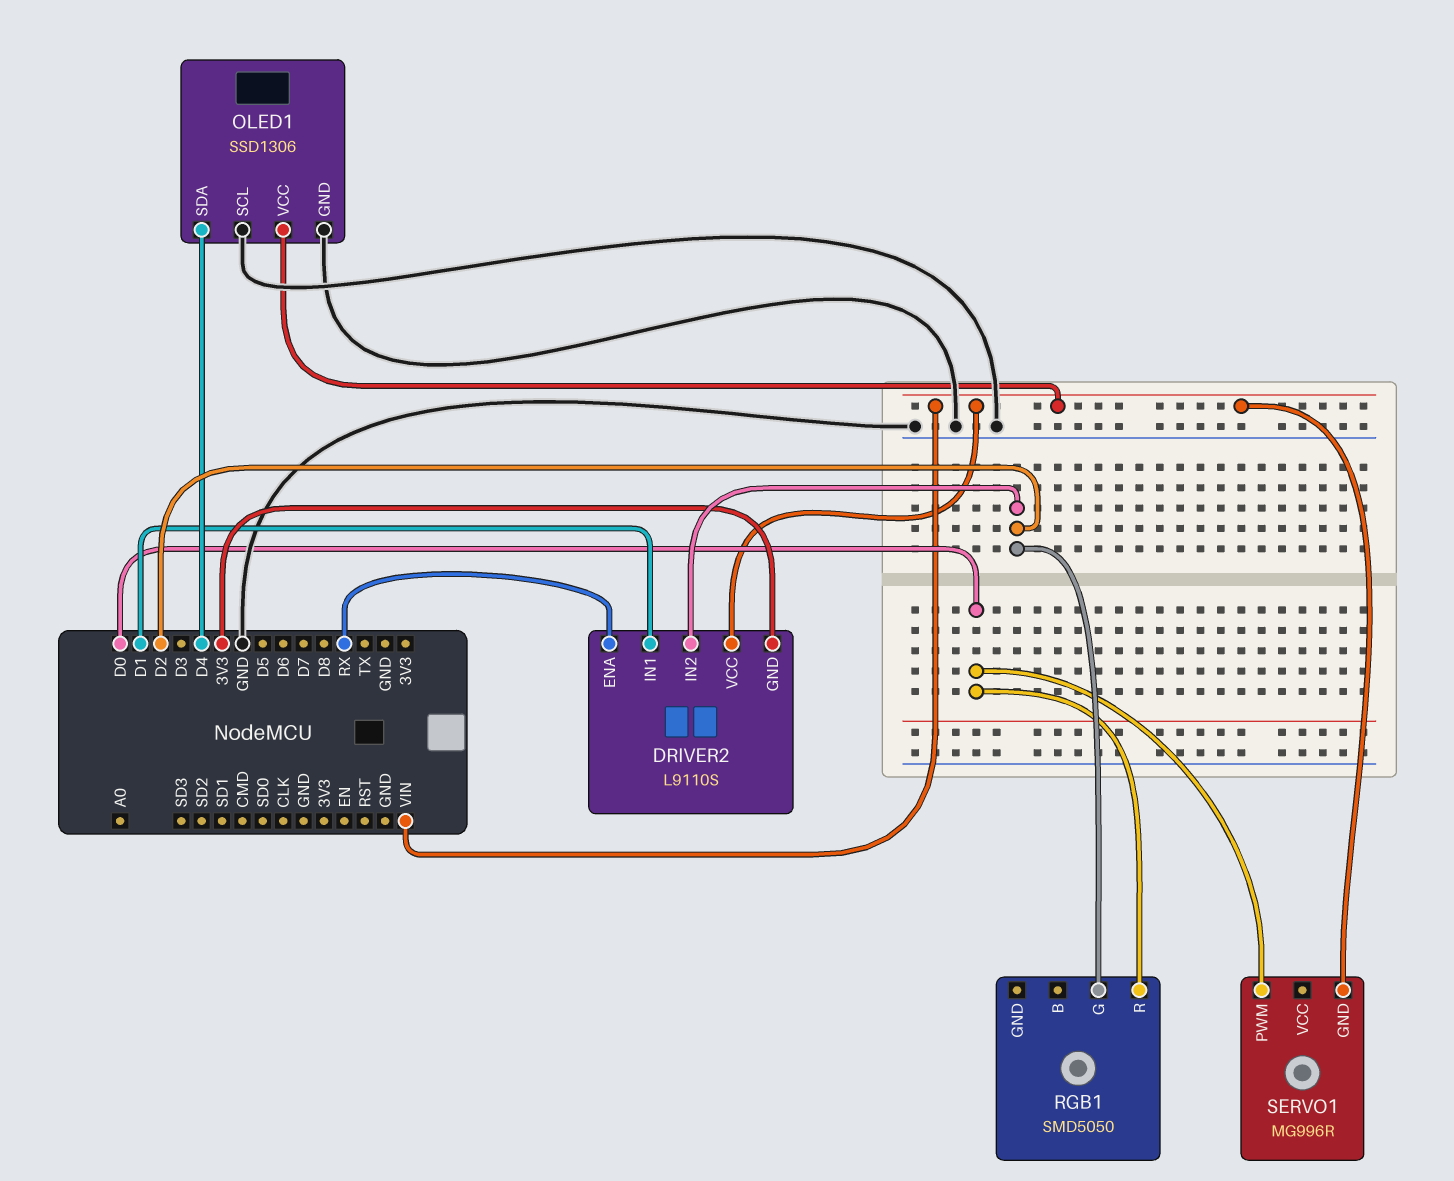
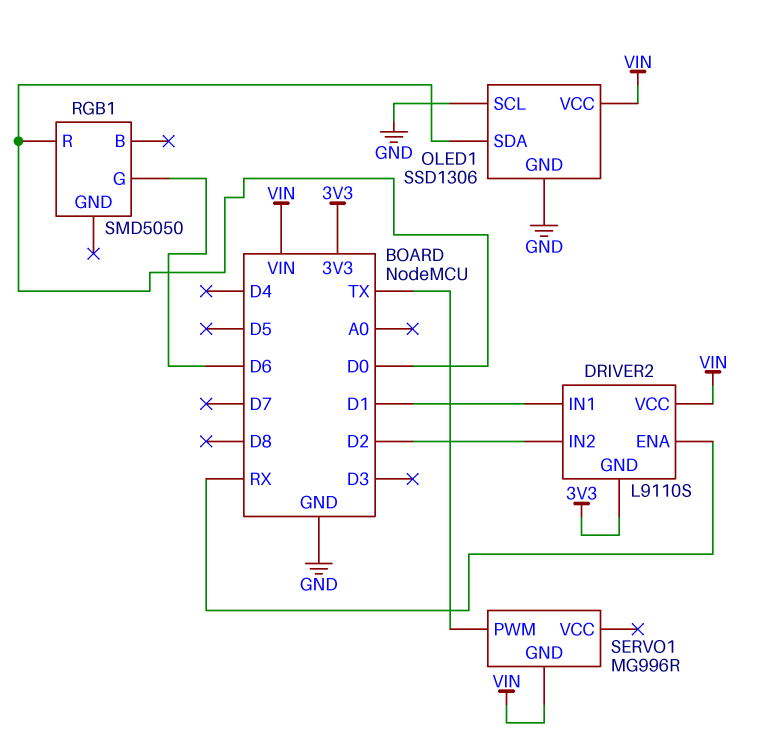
OLED1 pin SDA: D4 -> D0
RGB1 pin G: D2 -> D6
SERVO1 pin PWM: D0 -> TX

